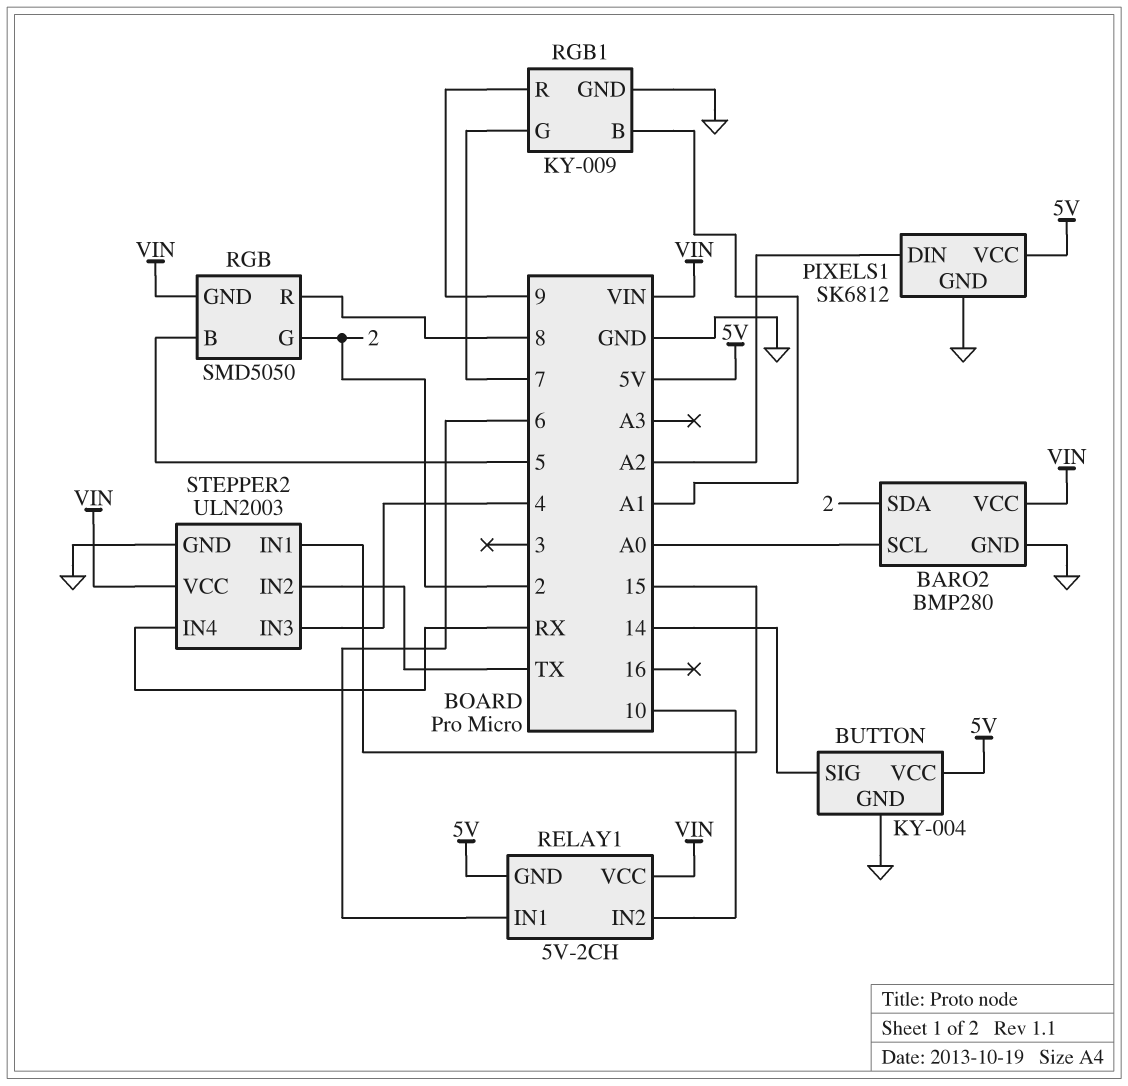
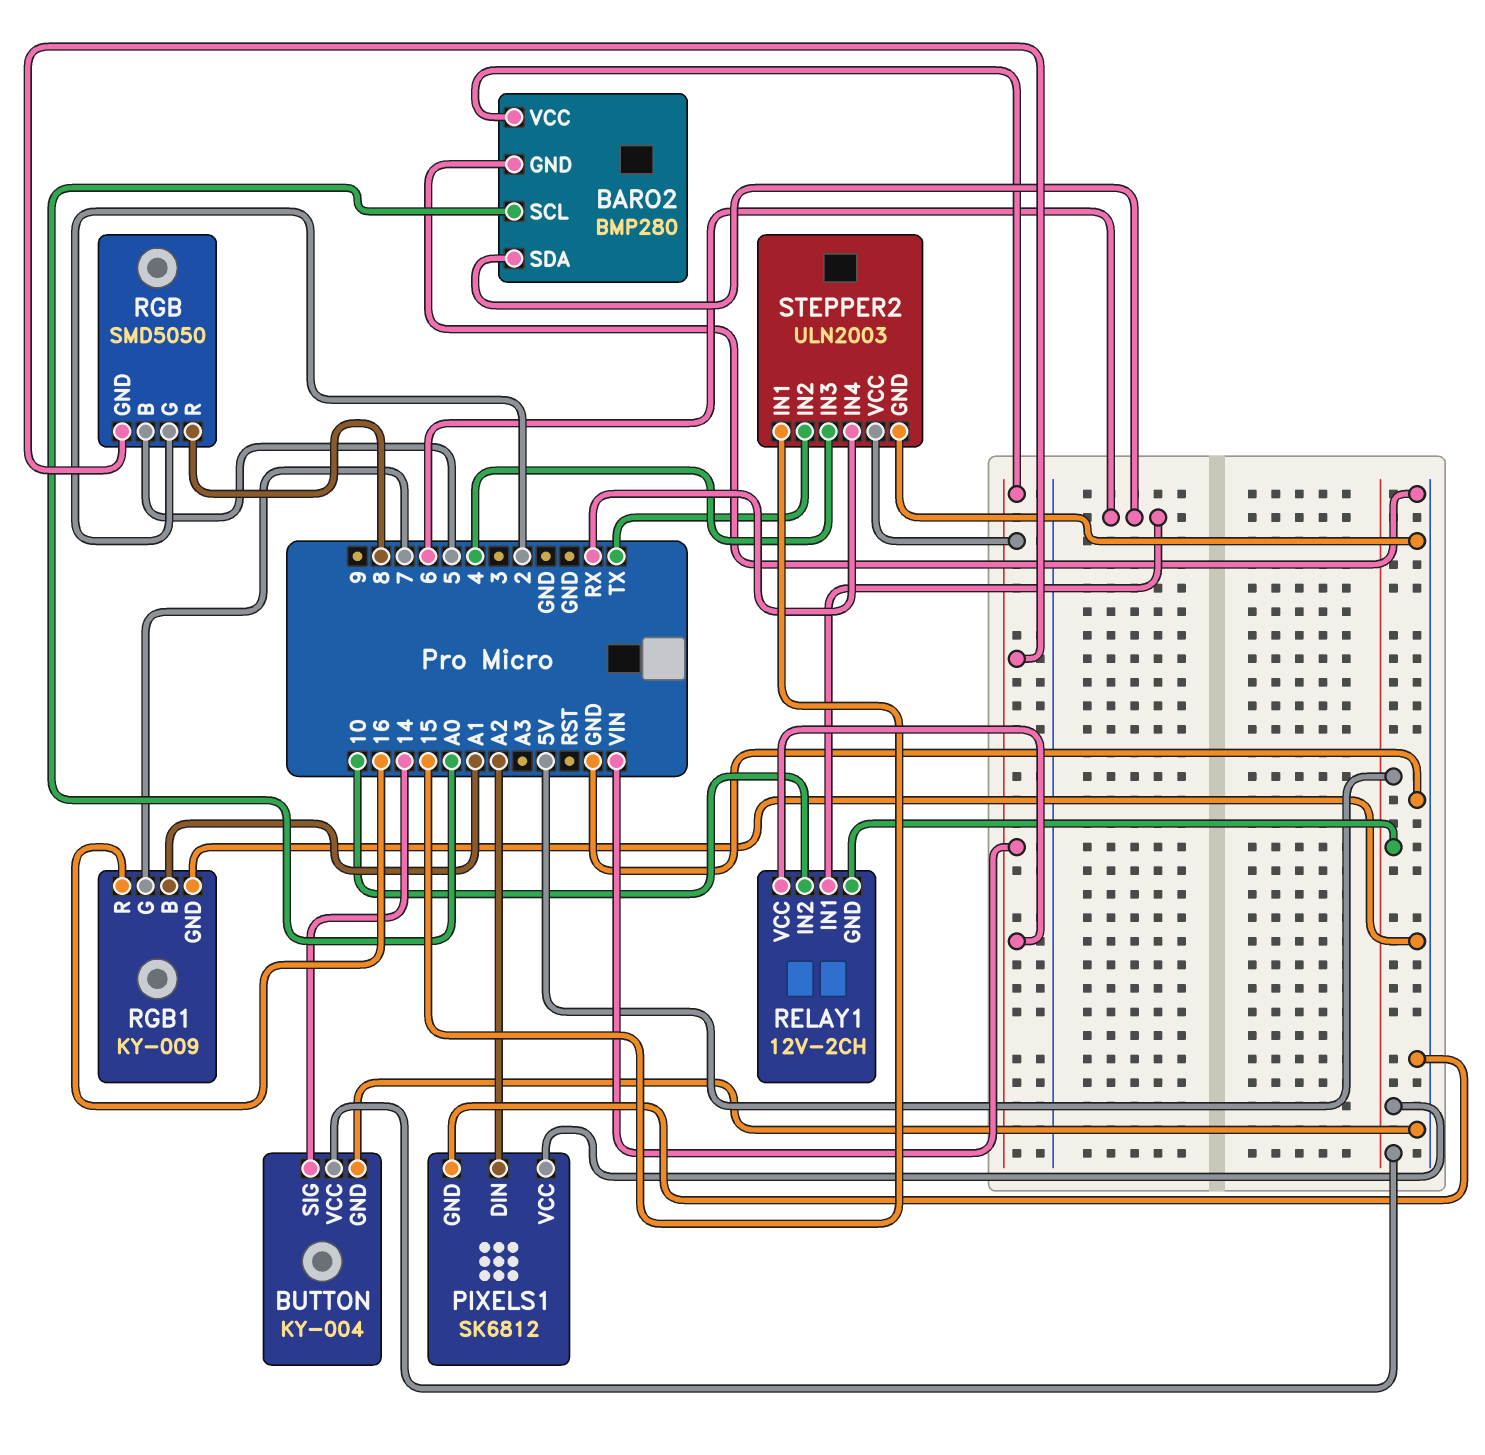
BARO2 pin SDA: 2 -> 6
RELAY1: 5V-2CH -> 12V-2CH
RGB1 pin R: 9 -> 16

